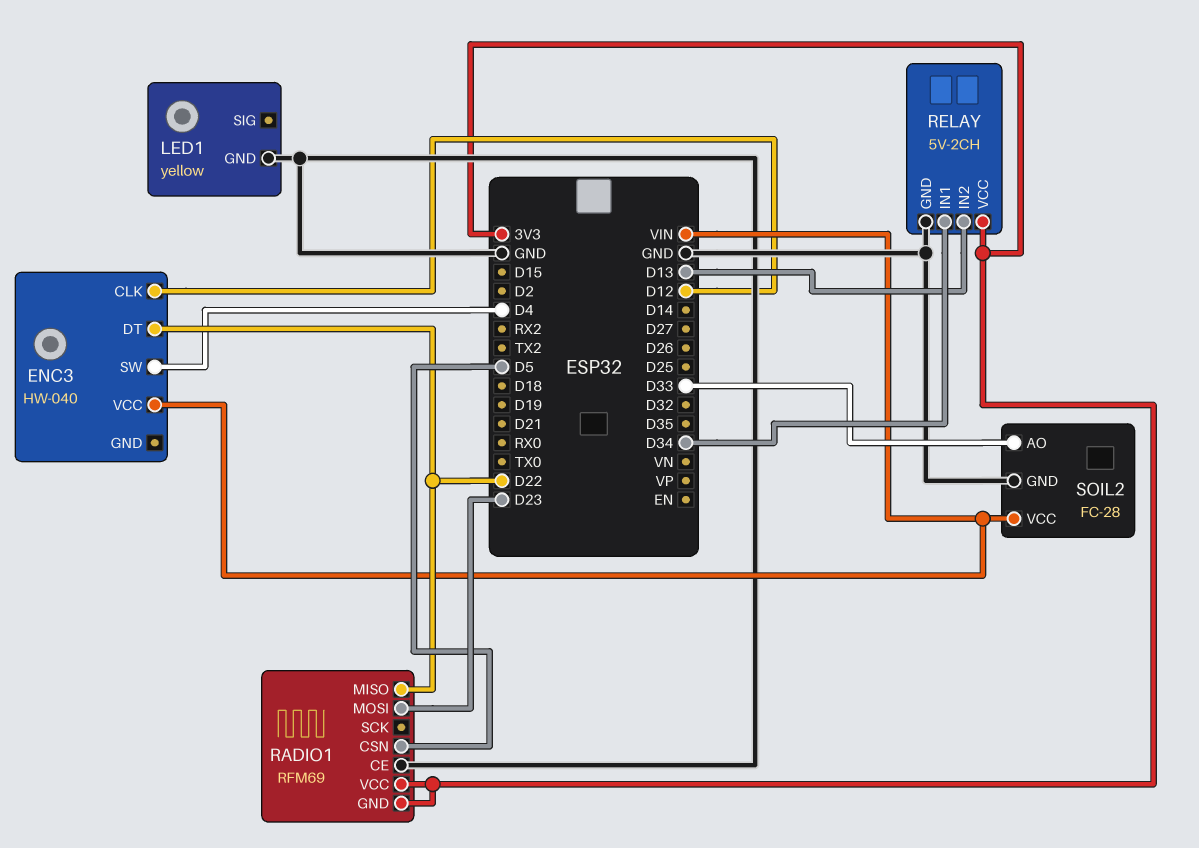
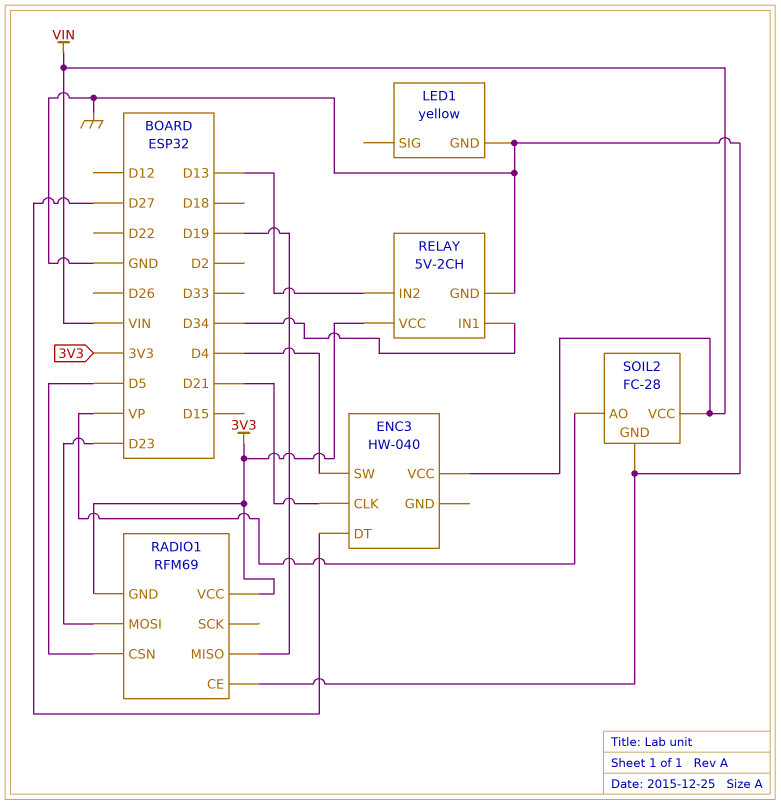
ENC3 pin CLK: D12 -> D21
ENC3 pin DT: D22 -> D27
RADIO1 pin MISO: D22 -> D19
SOIL2 pin AO: D33 -> VP

